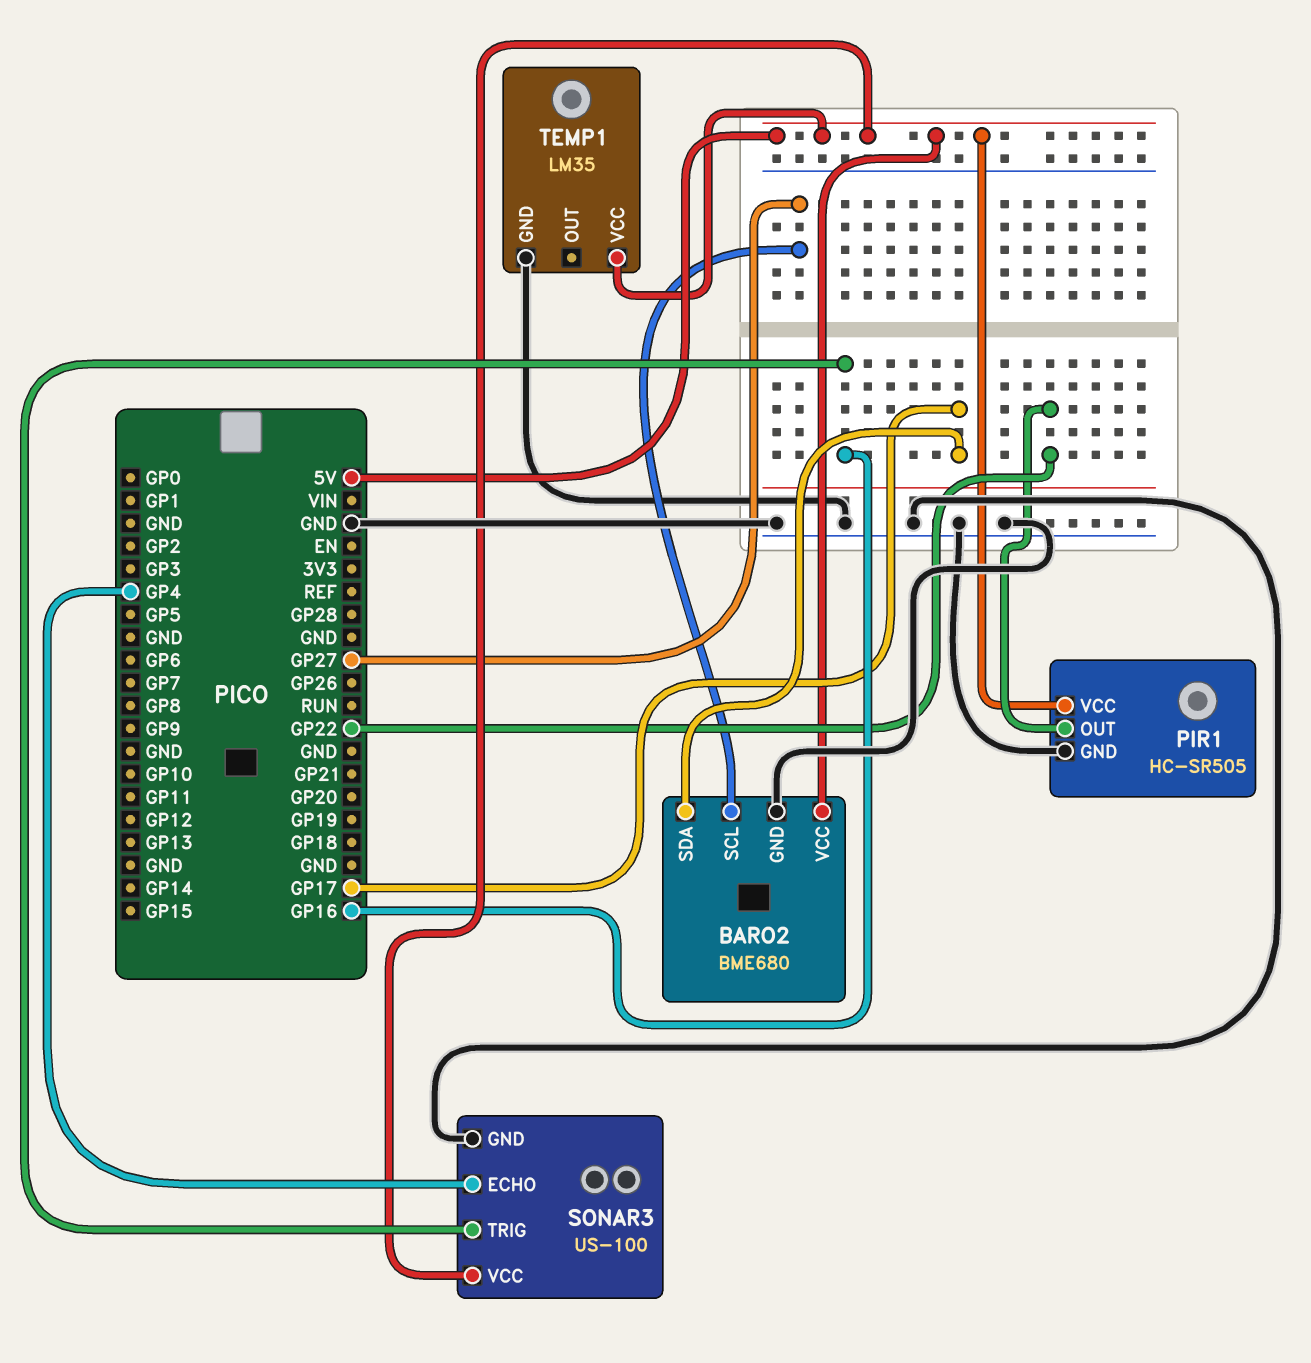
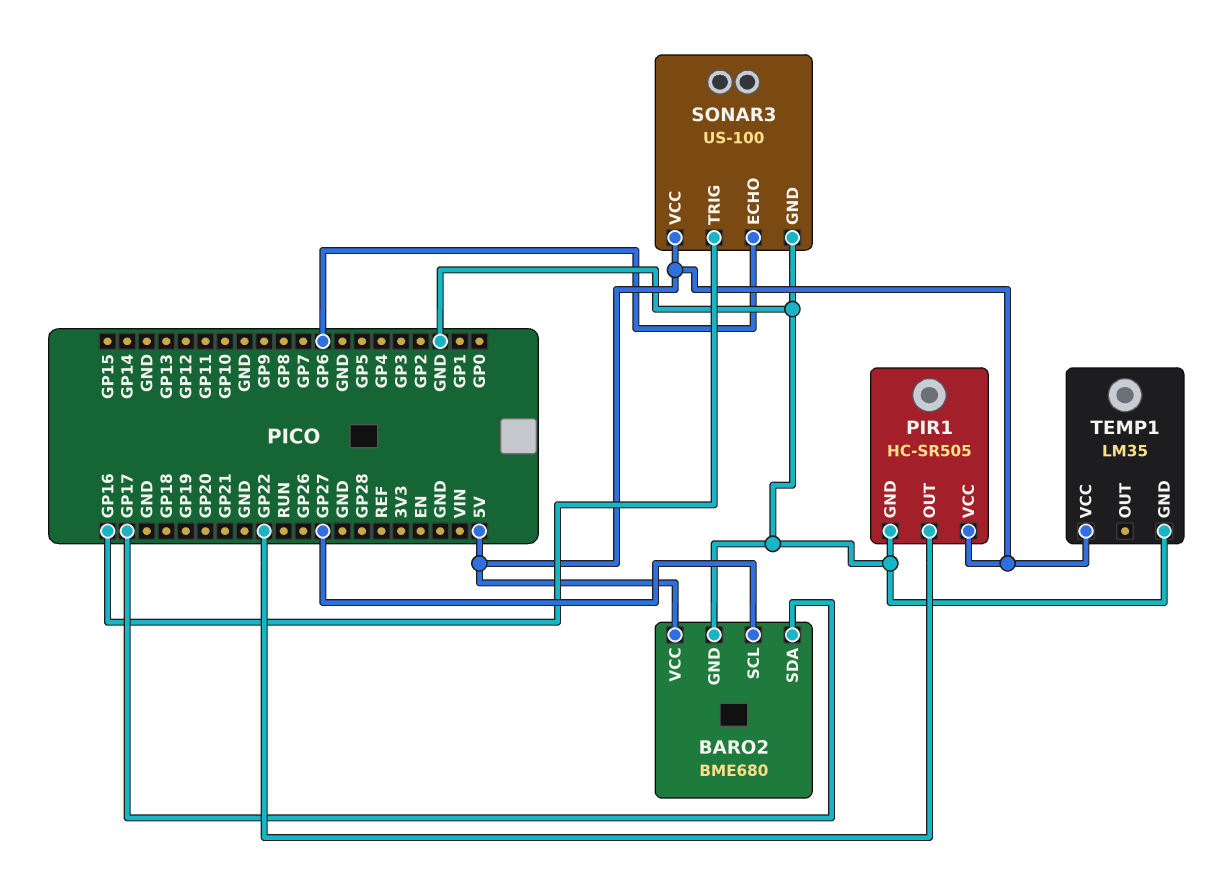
SONAR3 pin ECHO: GP4 -> GP6

